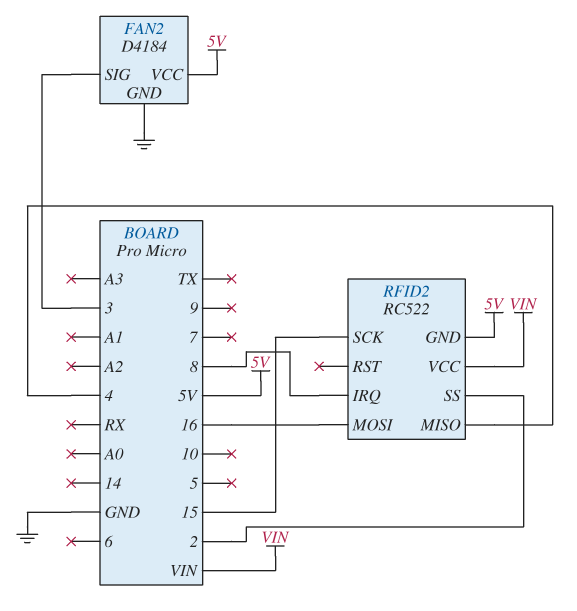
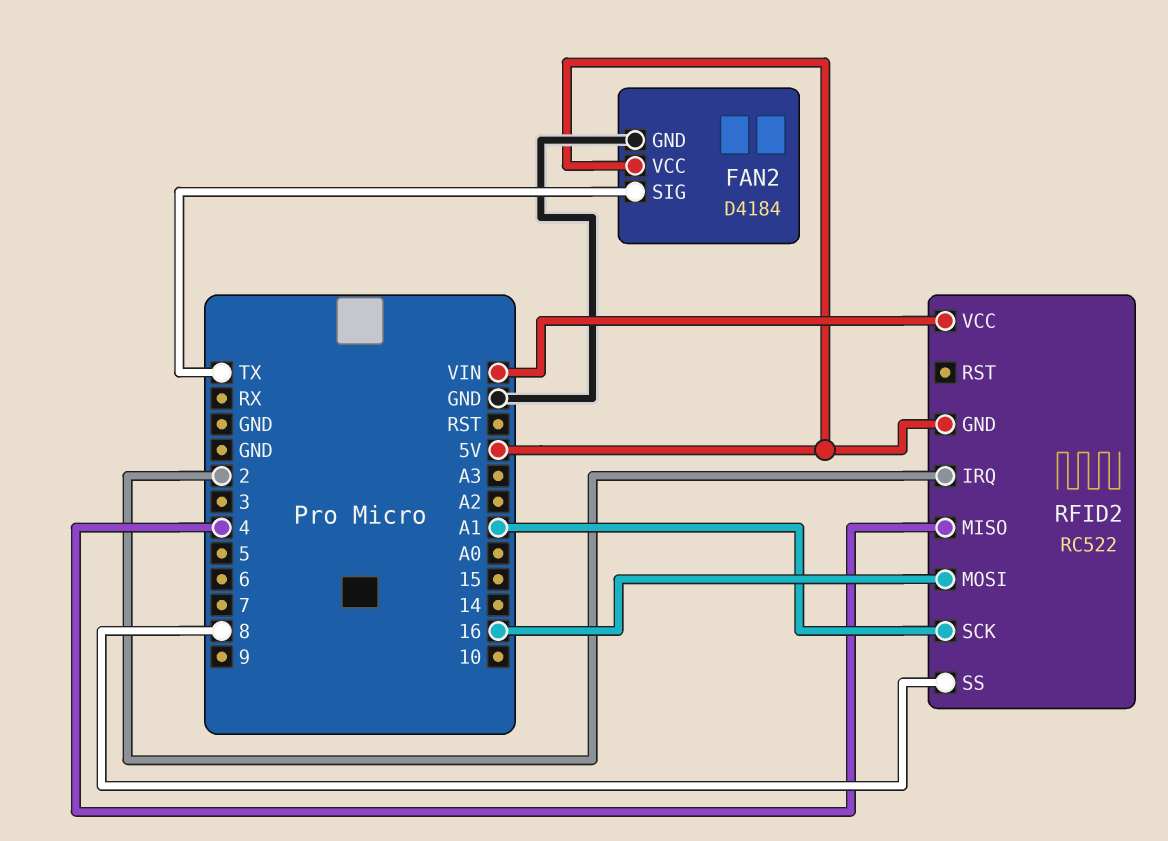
FAN2 pin SIG: 3 -> TX
RFID2 pin IRQ: 8 -> 2
RFID2 pin SCK: 15 -> A1
RFID2 pin SS: 2 -> 8

